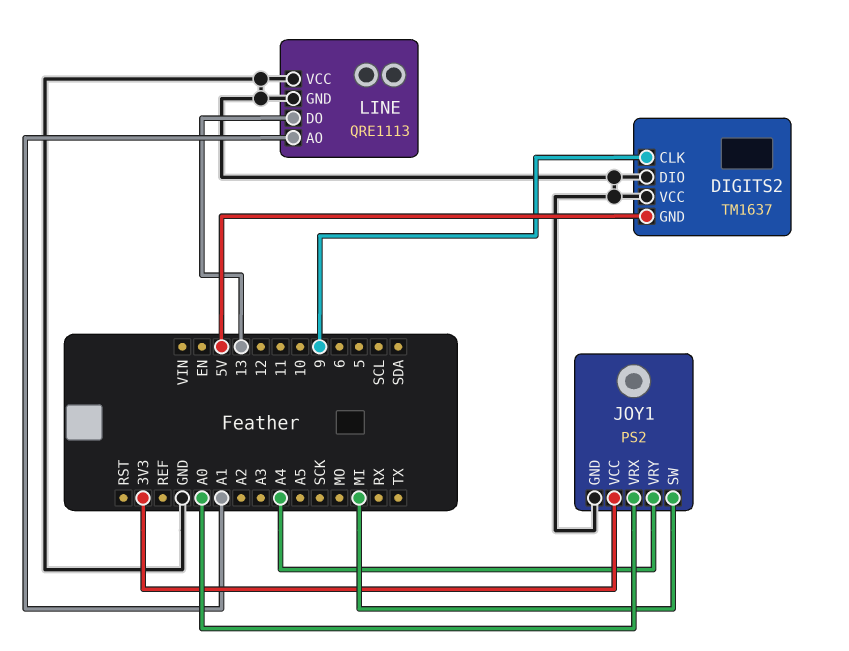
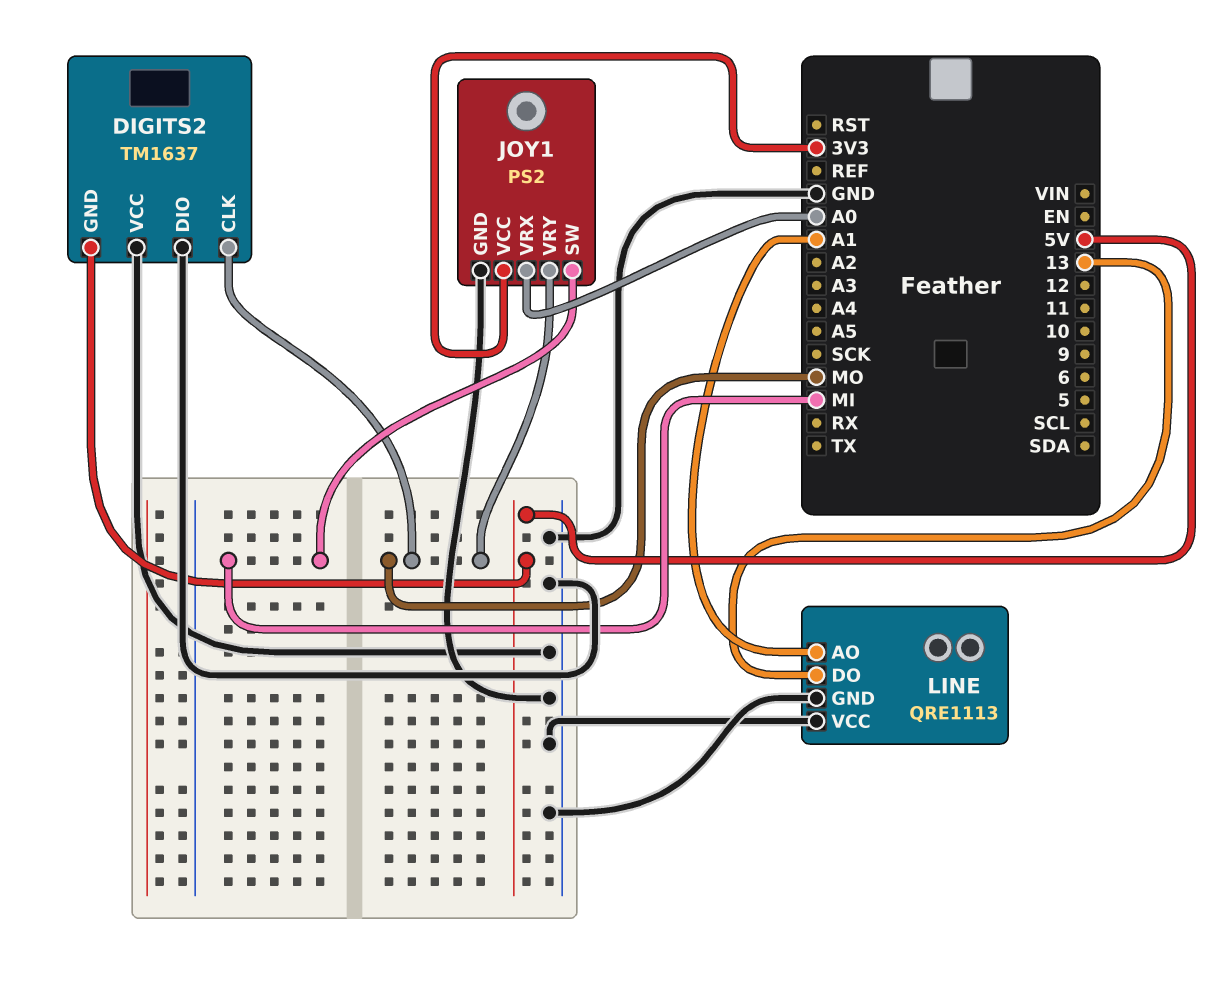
DIGITS2 pin CLK: 9 -> MO
JOY1 pin VRY: A4 -> MO

